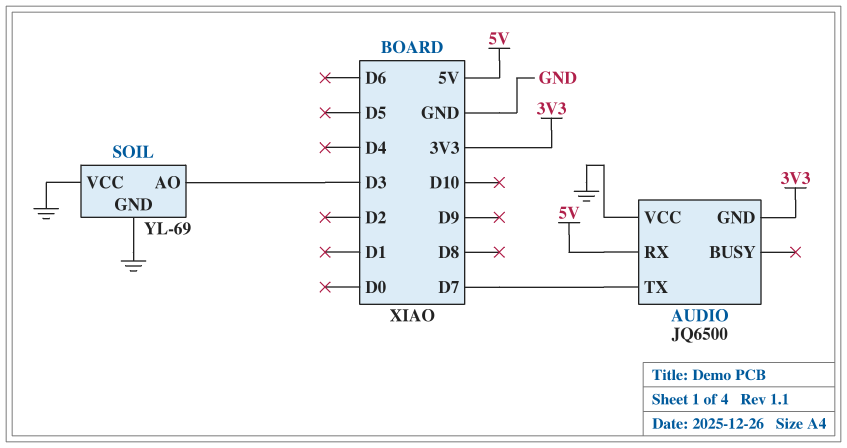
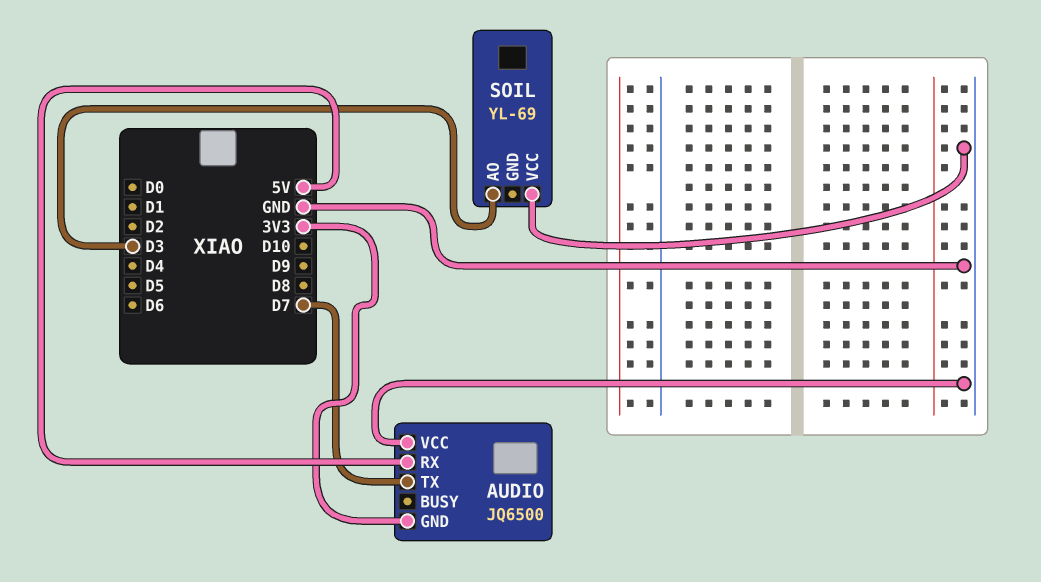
SOIL pin GND: GND -> none

